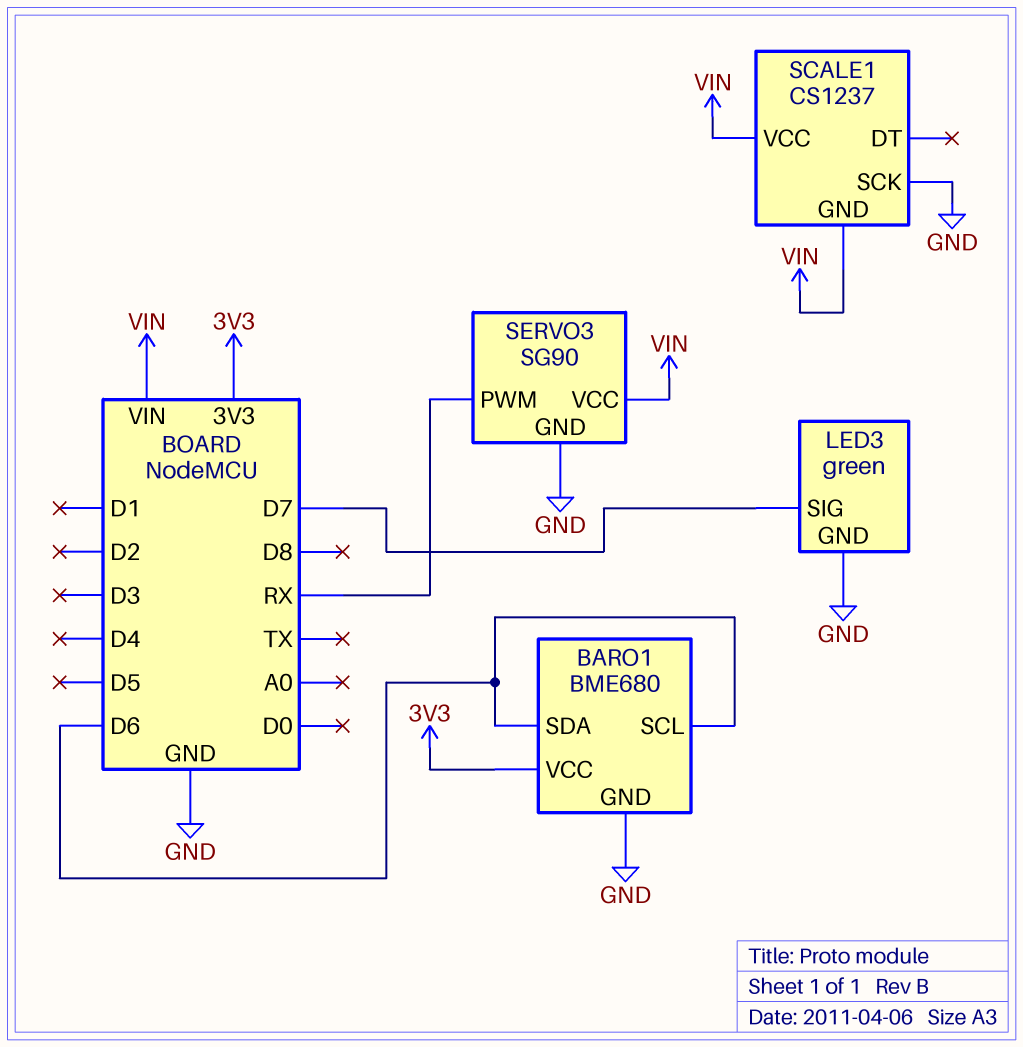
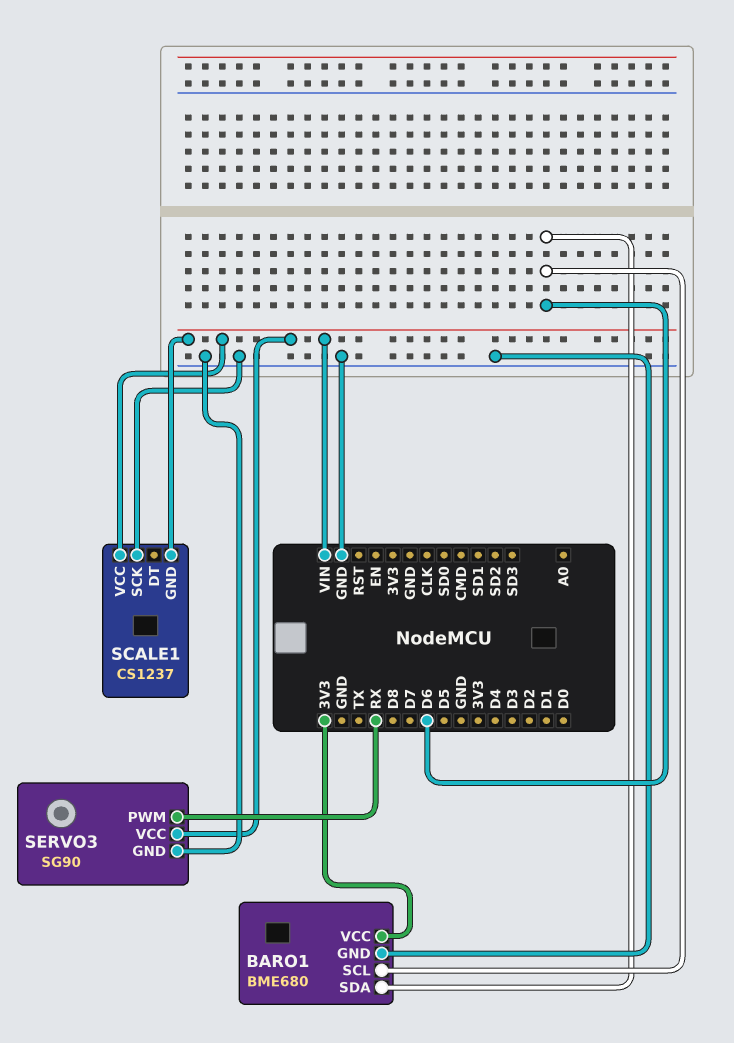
LED3: green -> none
LED3 pin GND: GND -> none
LED3 pin SIG: D7 -> none

